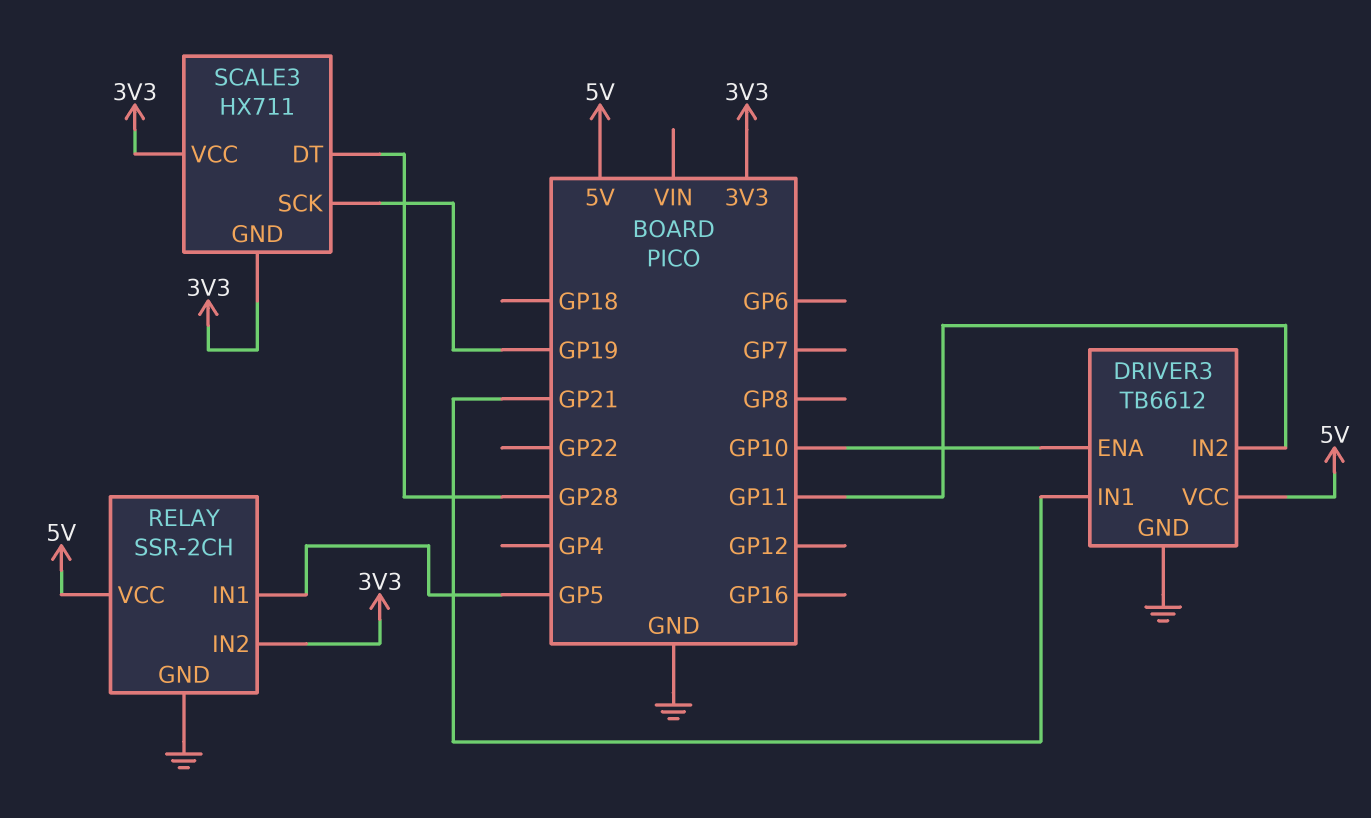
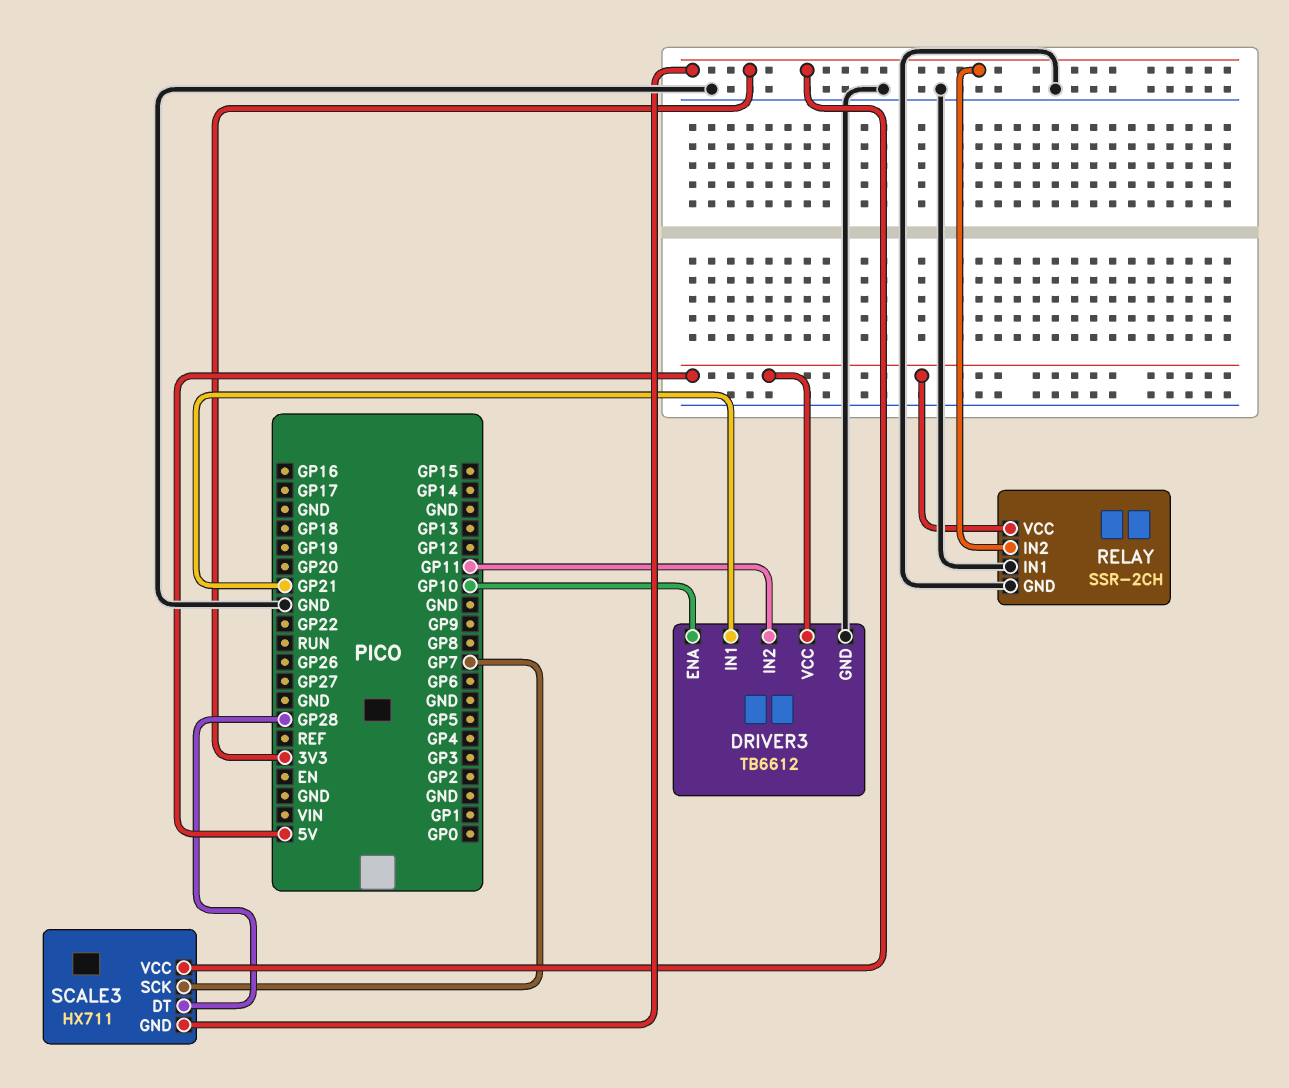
RELAY pin IN1: GP5 -> GND
SCALE3 pin SCK: GP19 -> GP7

